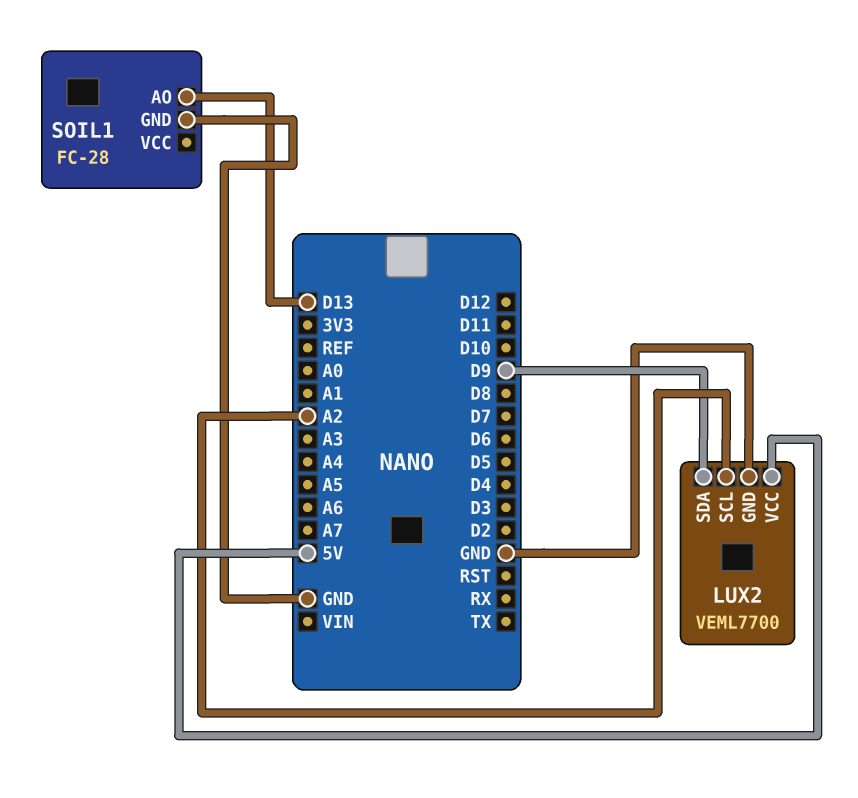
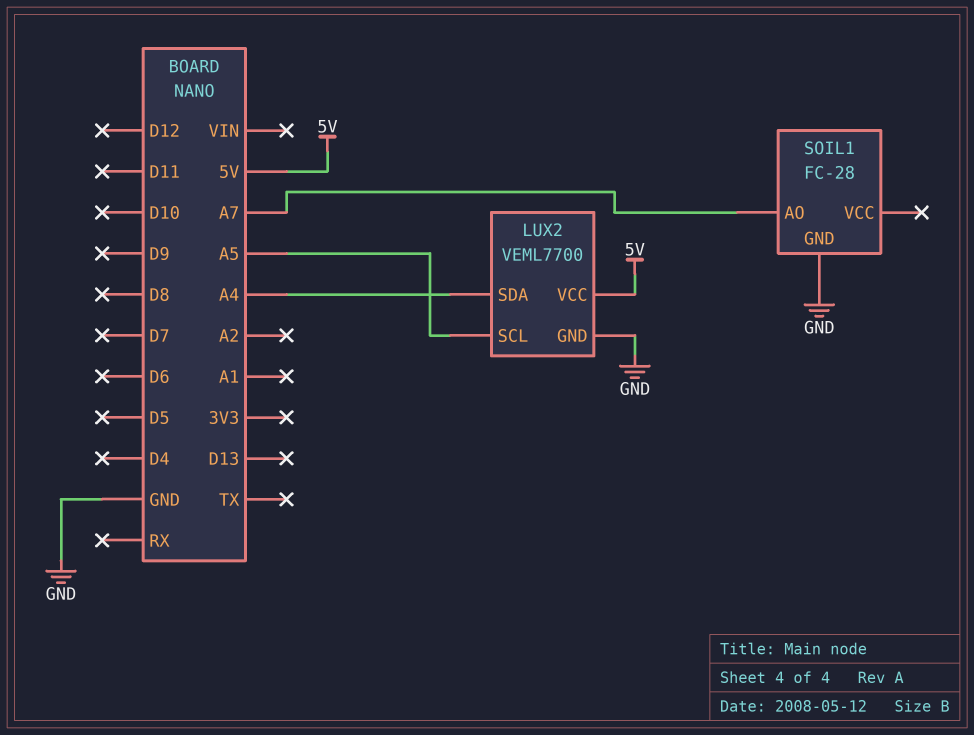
LUX2 pin SCL: A2 -> A5
LUX2 pin SDA: D9 -> A4
SOIL1 pin AO: D13 -> A7

